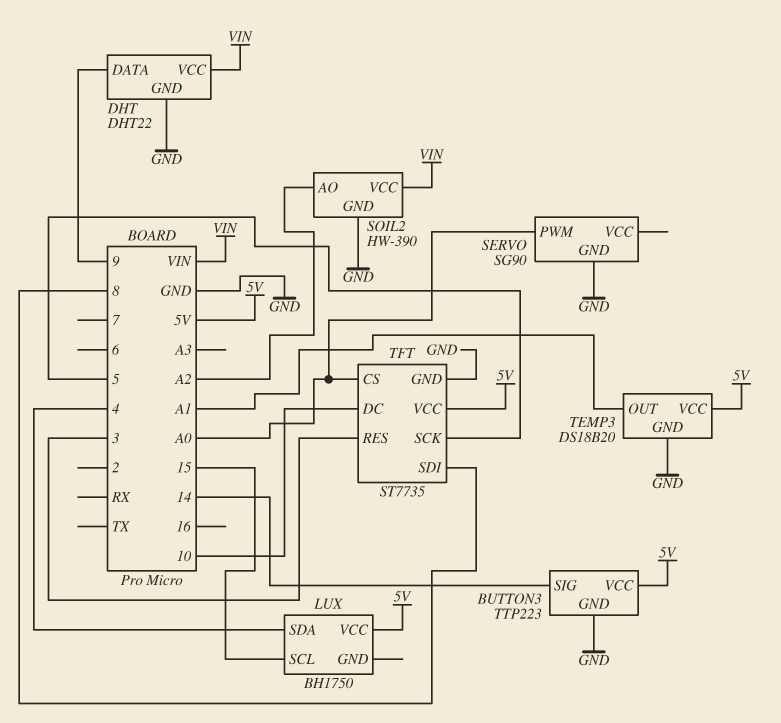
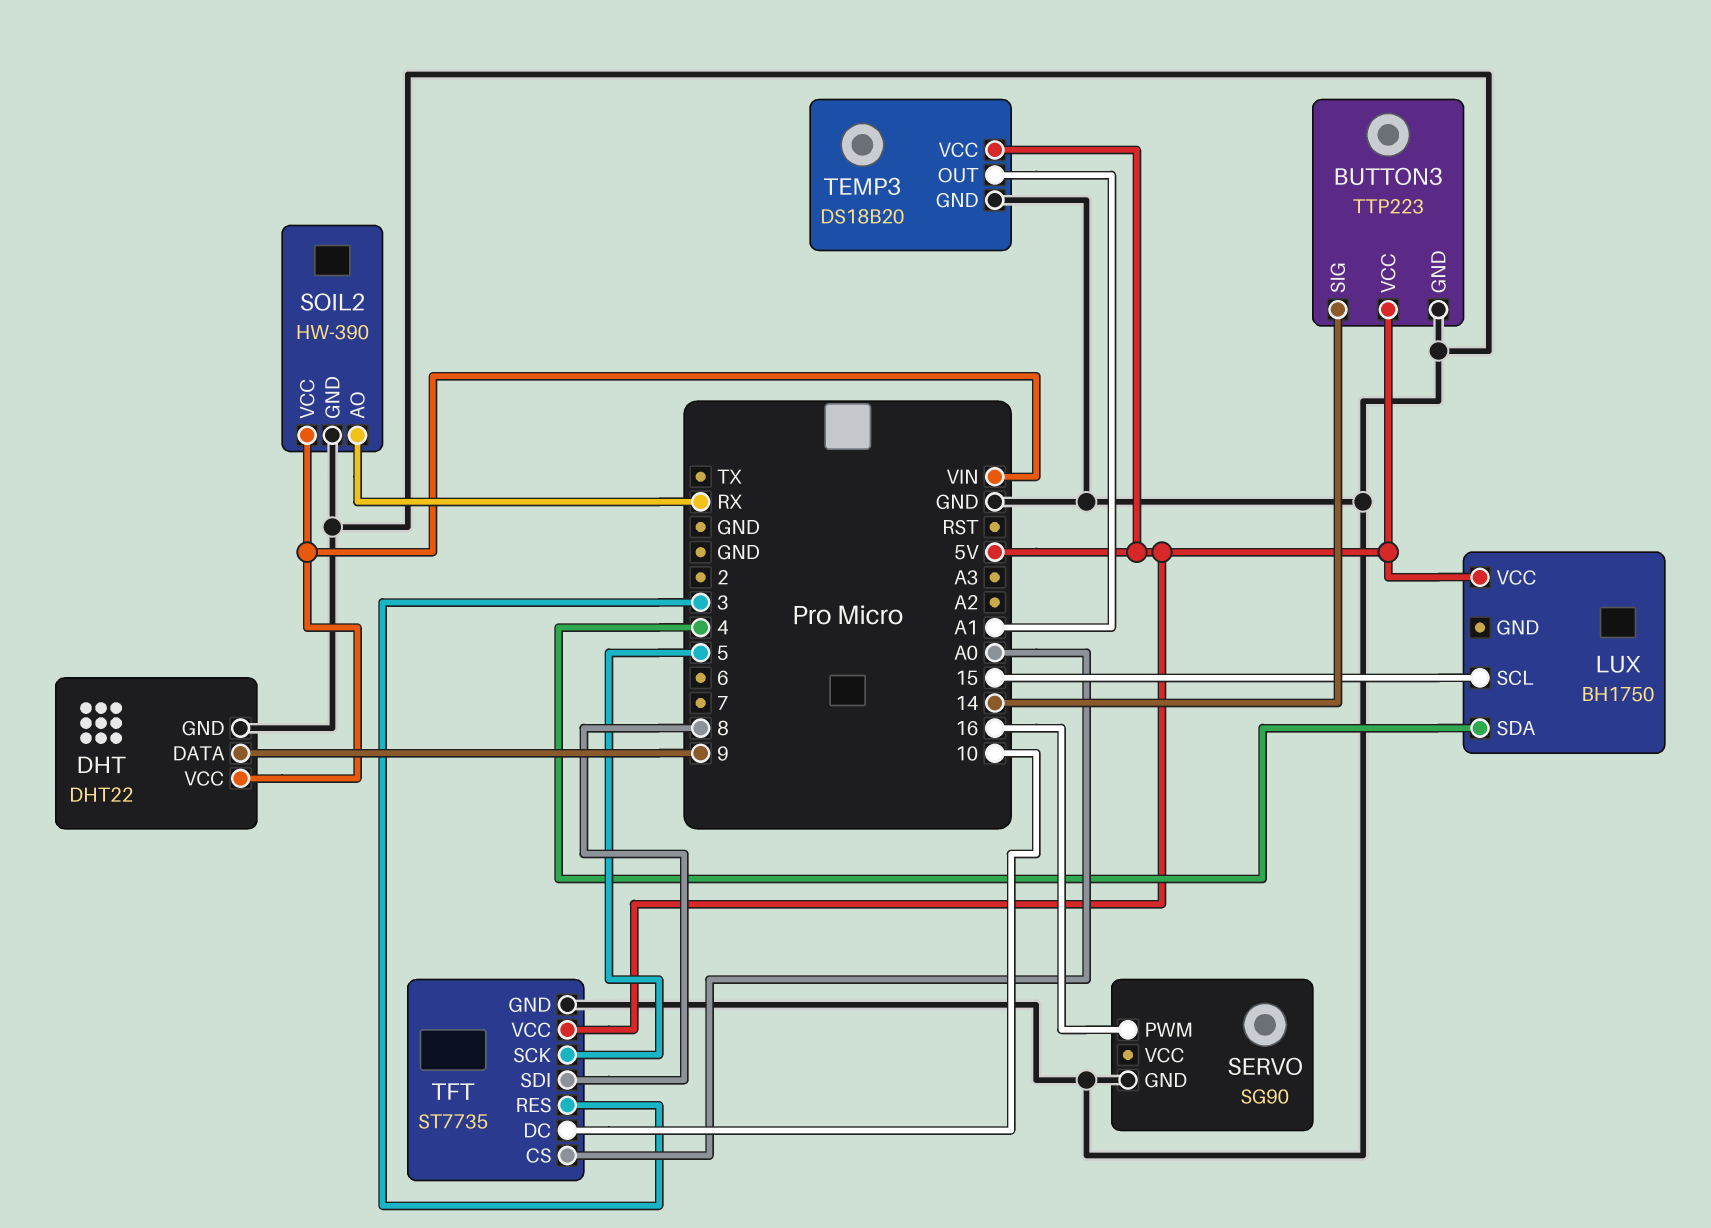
SERVO pin PWM: A0 -> 16
SOIL2 pin AO: A2 -> RX

